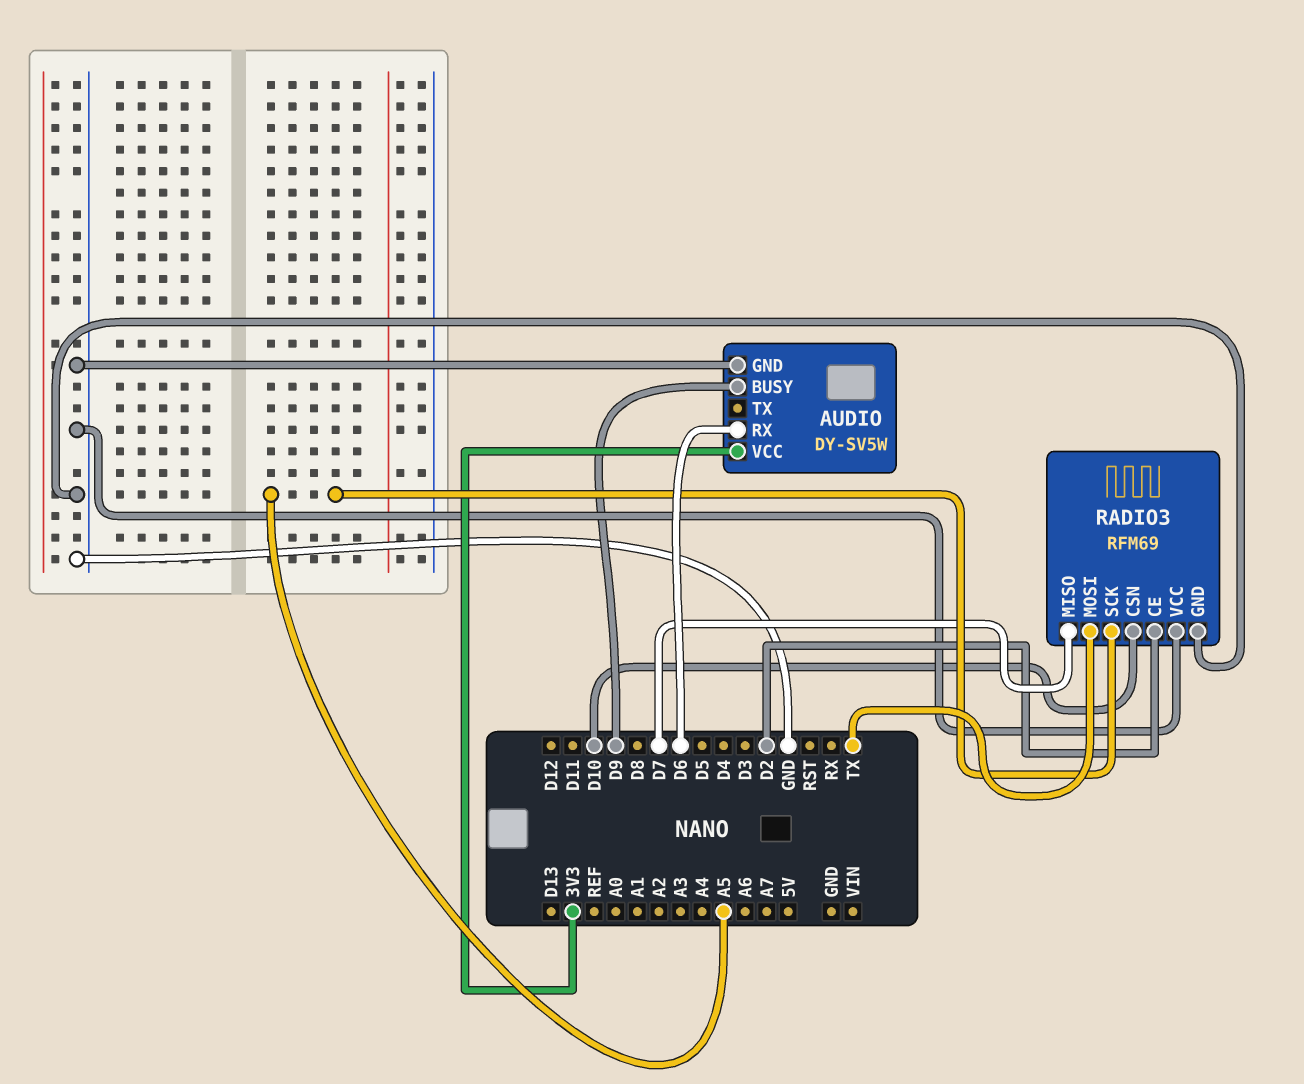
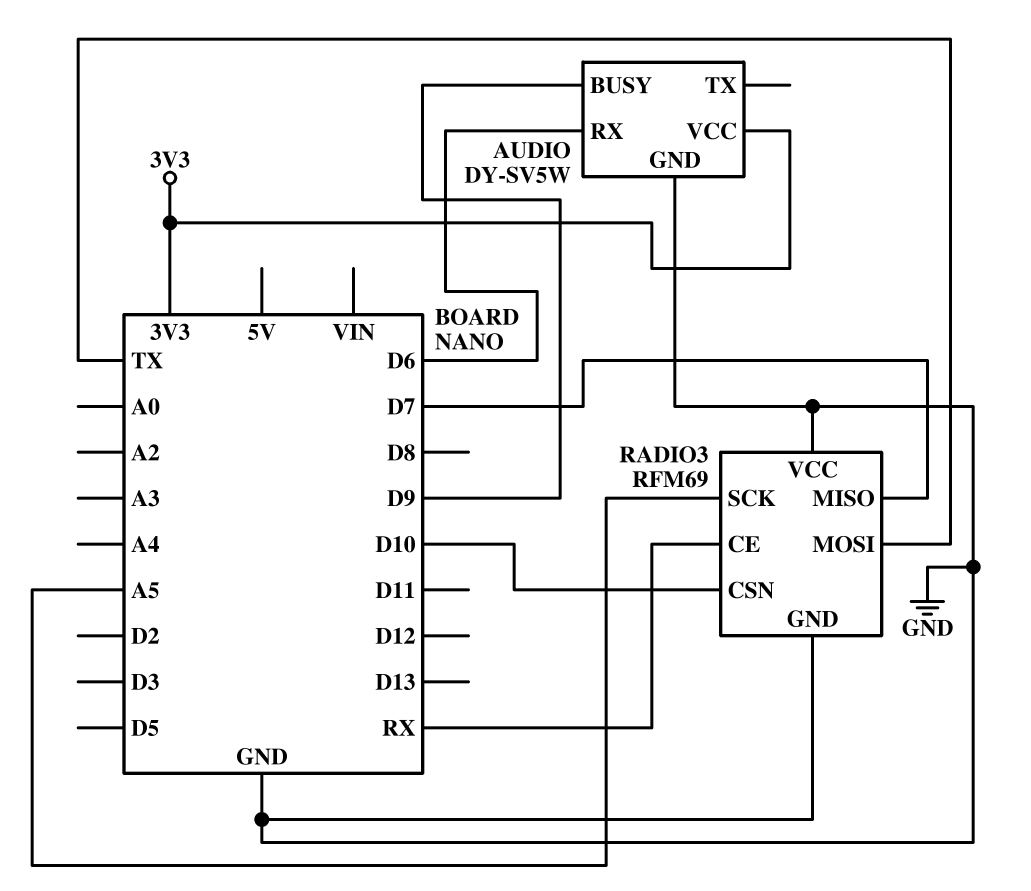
RADIO3 pin CE: D2 -> RX

